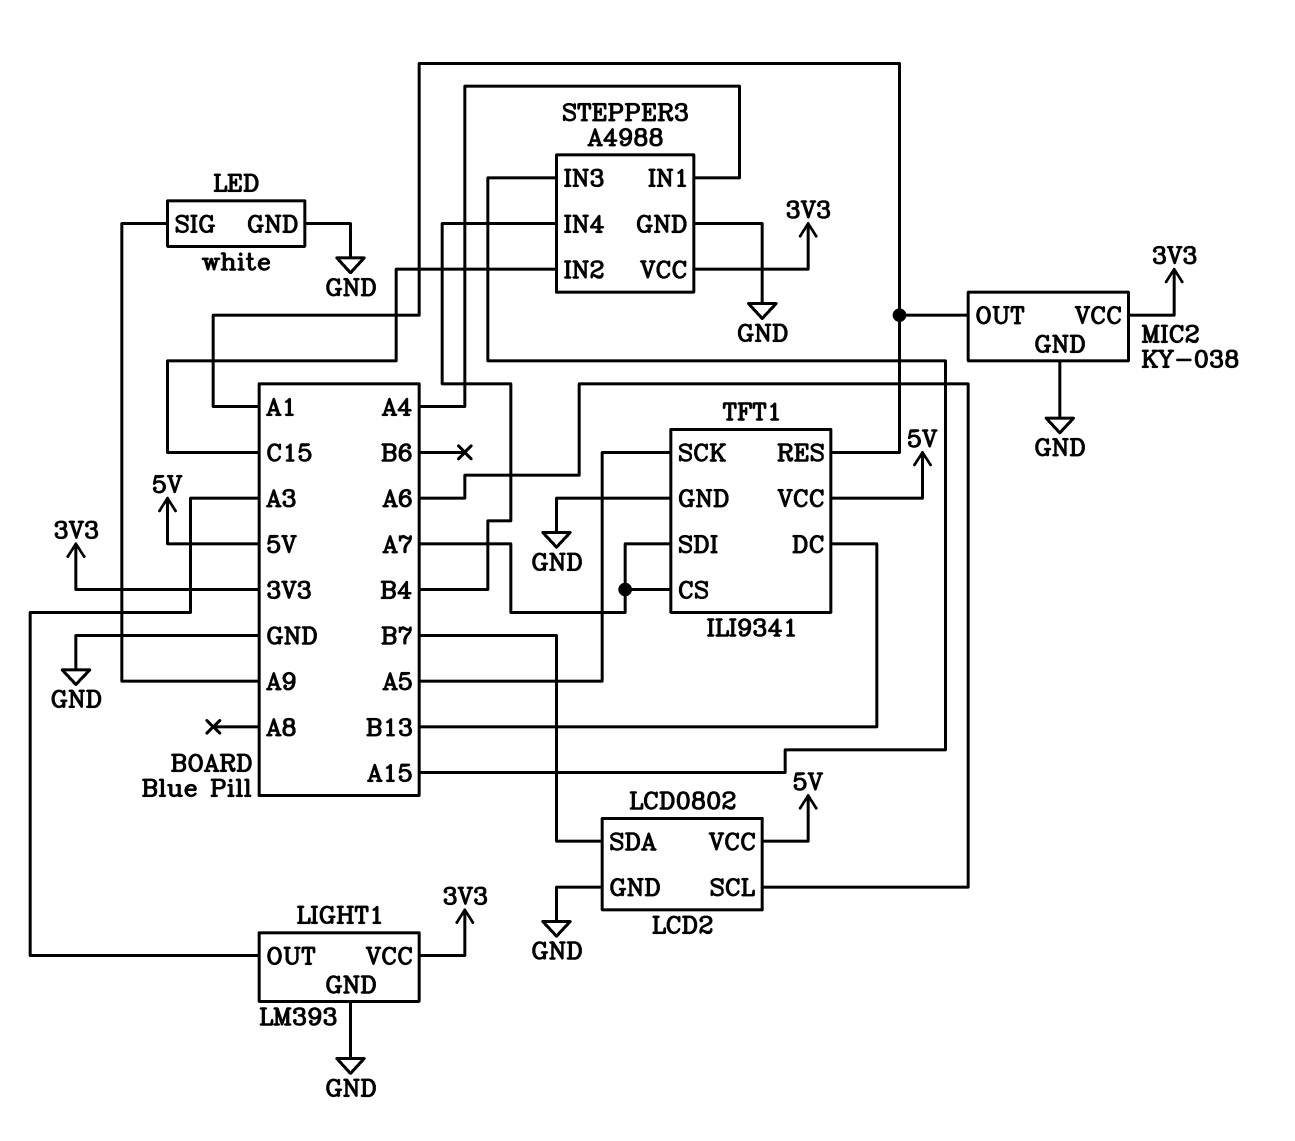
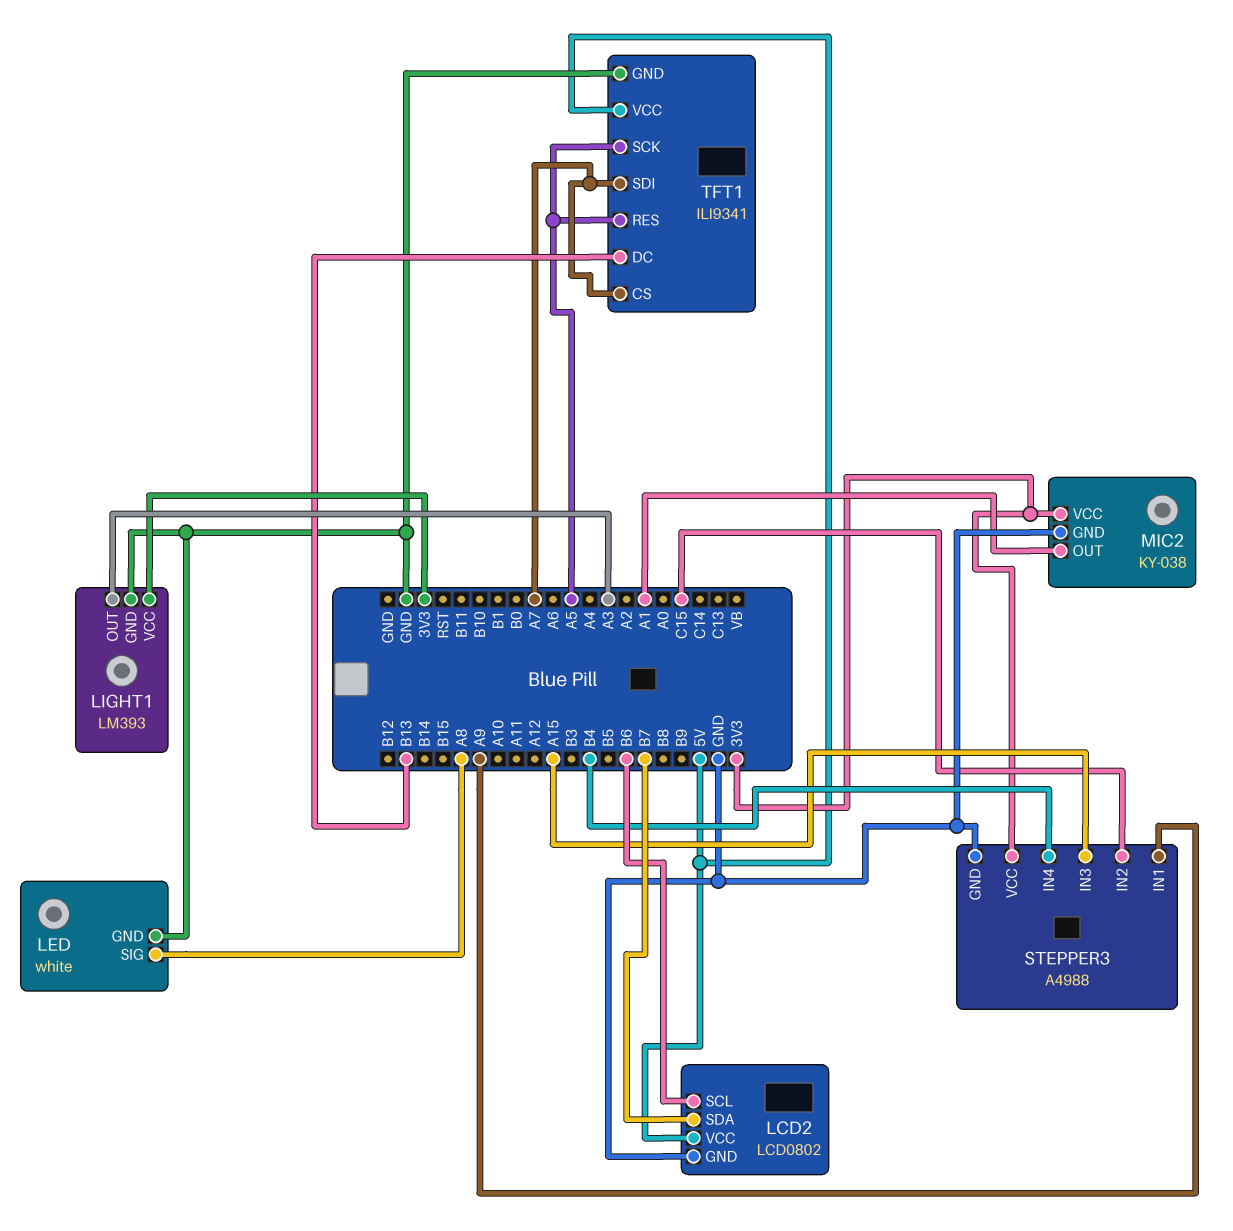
LCD2 pin SCL: A6 -> B6
LED pin SIG: A9 -> A8
STEPPER3 pin IN1: A4 -> A9
TFT1 pin RES: A1 -> A5

